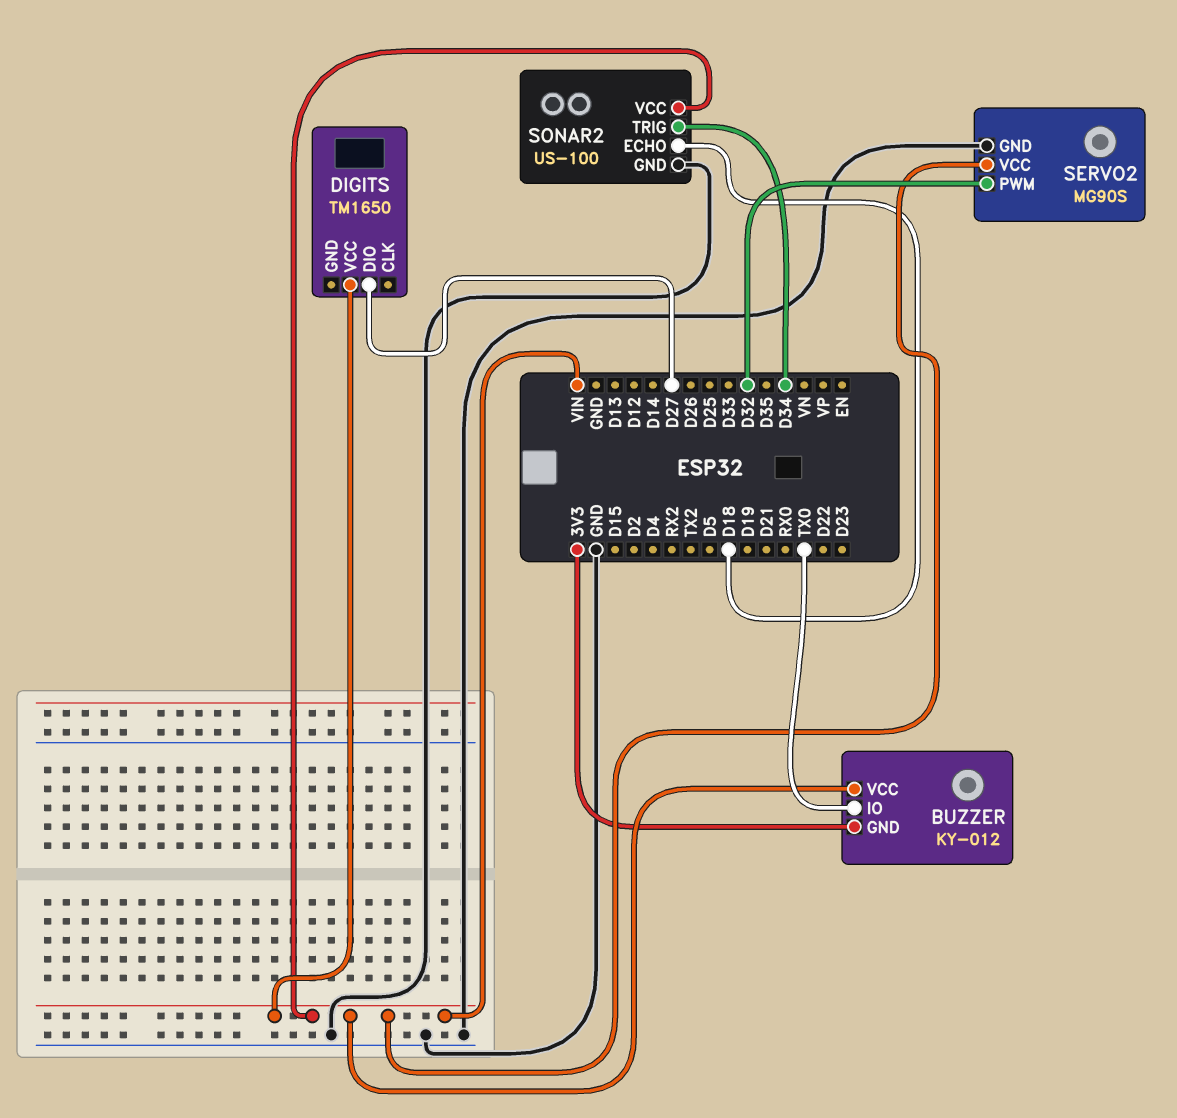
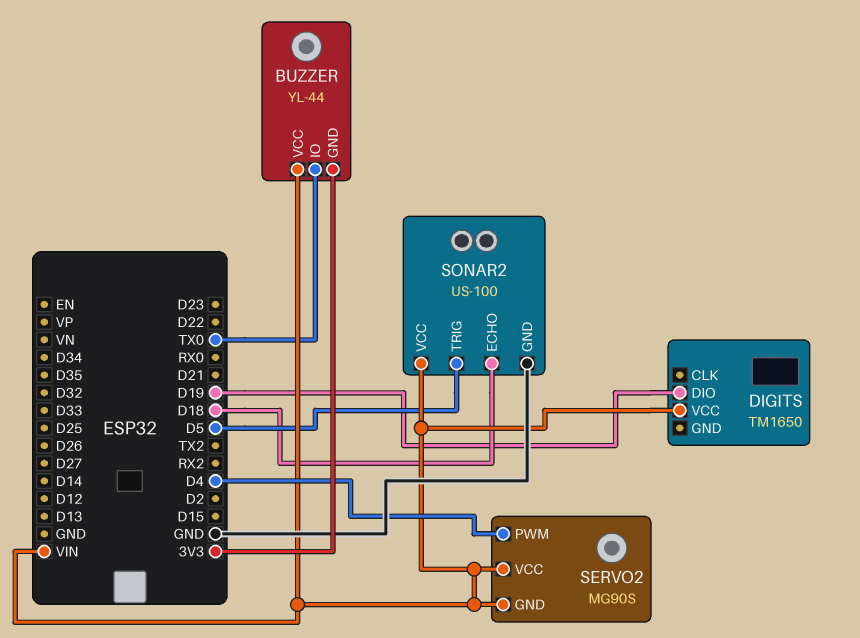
BUZZER: KY-012 -> YL-44
DIGITS pin DIO: D27 -> D19
SERVO2 pin GND: GND -> VIN
SERVO2 pin PWM: D32 -> D4
SONAR2 pin TRIG: D34 -> D5

